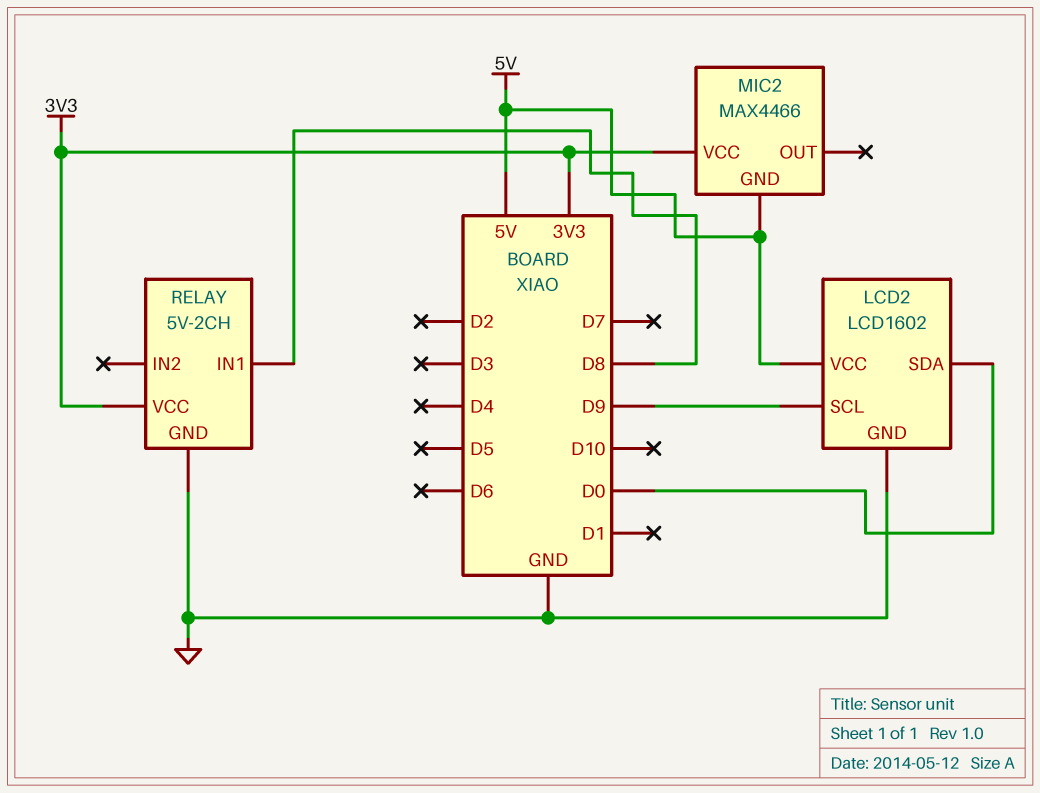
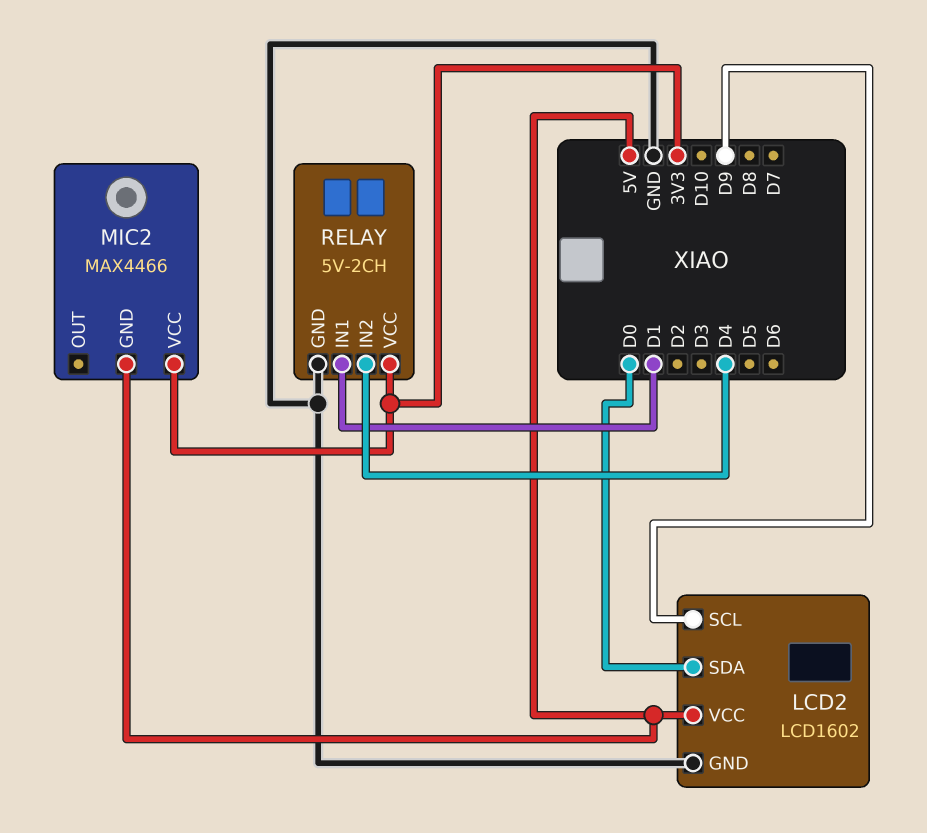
RELAY pin IN1: D8 -> D1
RELAY pin IN2: none -> D4

